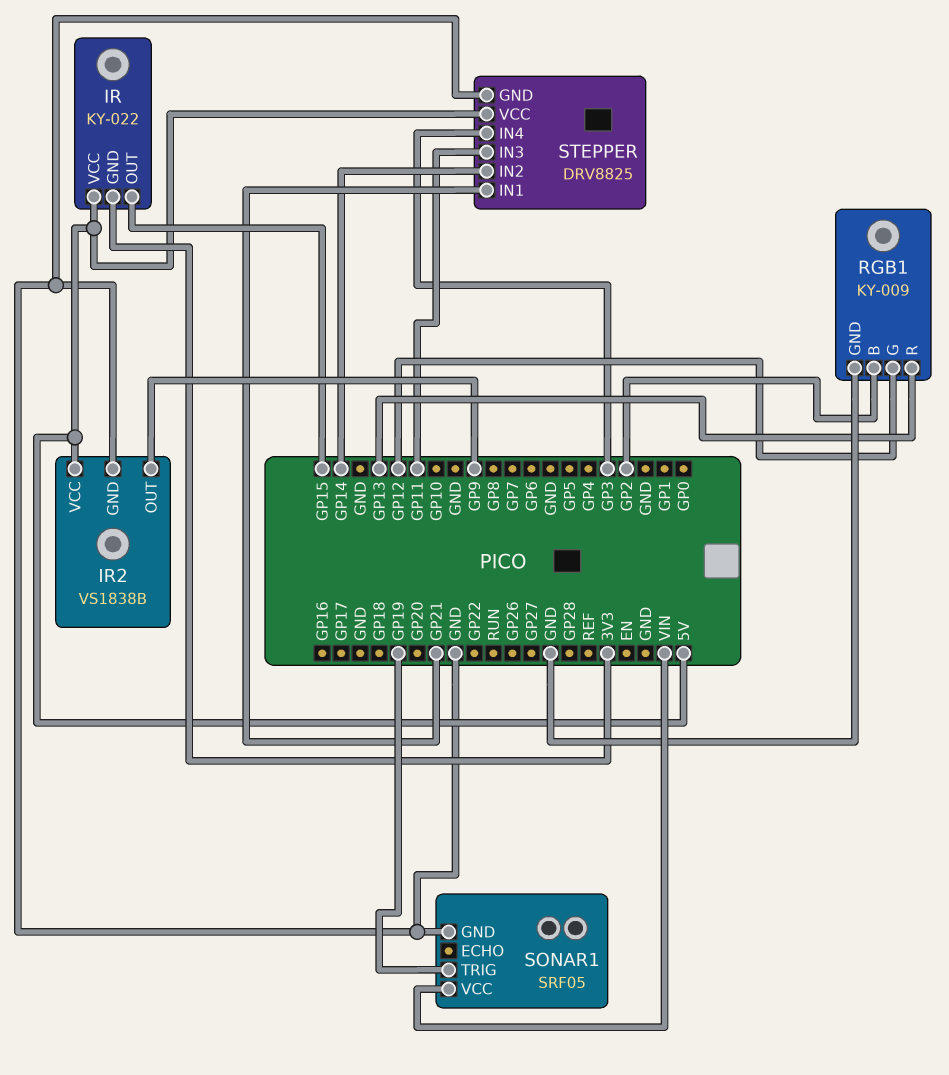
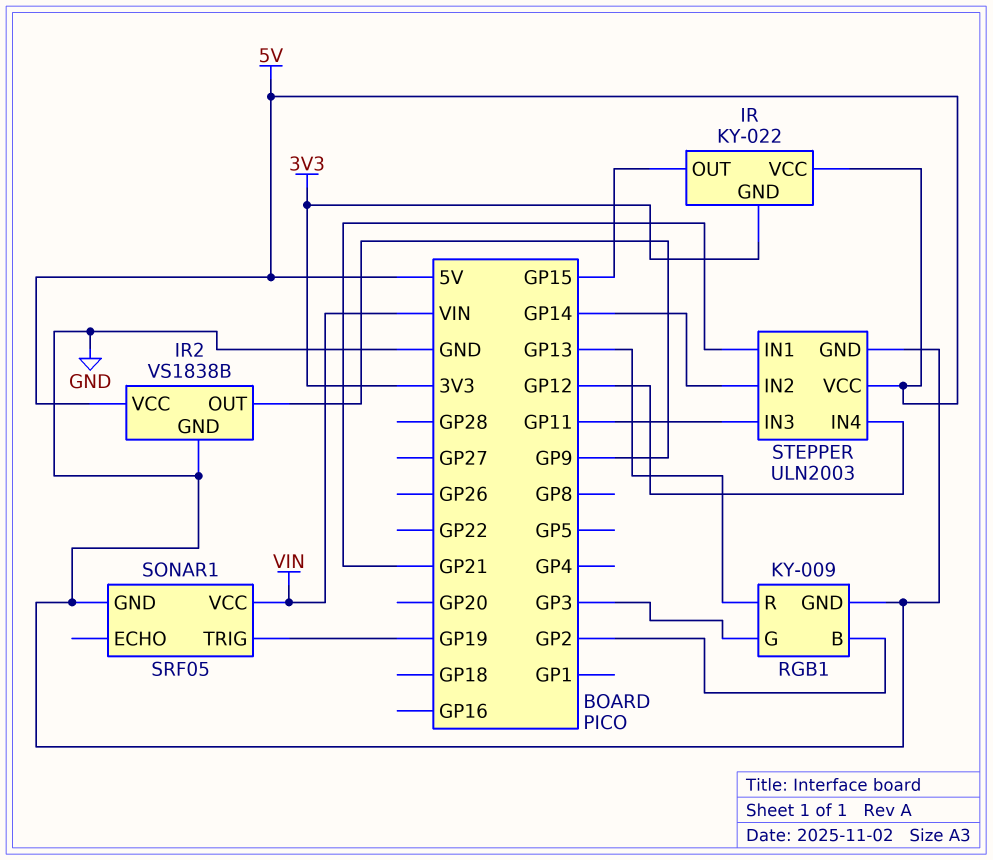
RGB1 pin G: GP12 -> GP3
STEPPER: DRV8825 -> ULN2003
STEPPER pin IN4: GP3 -> GP12

